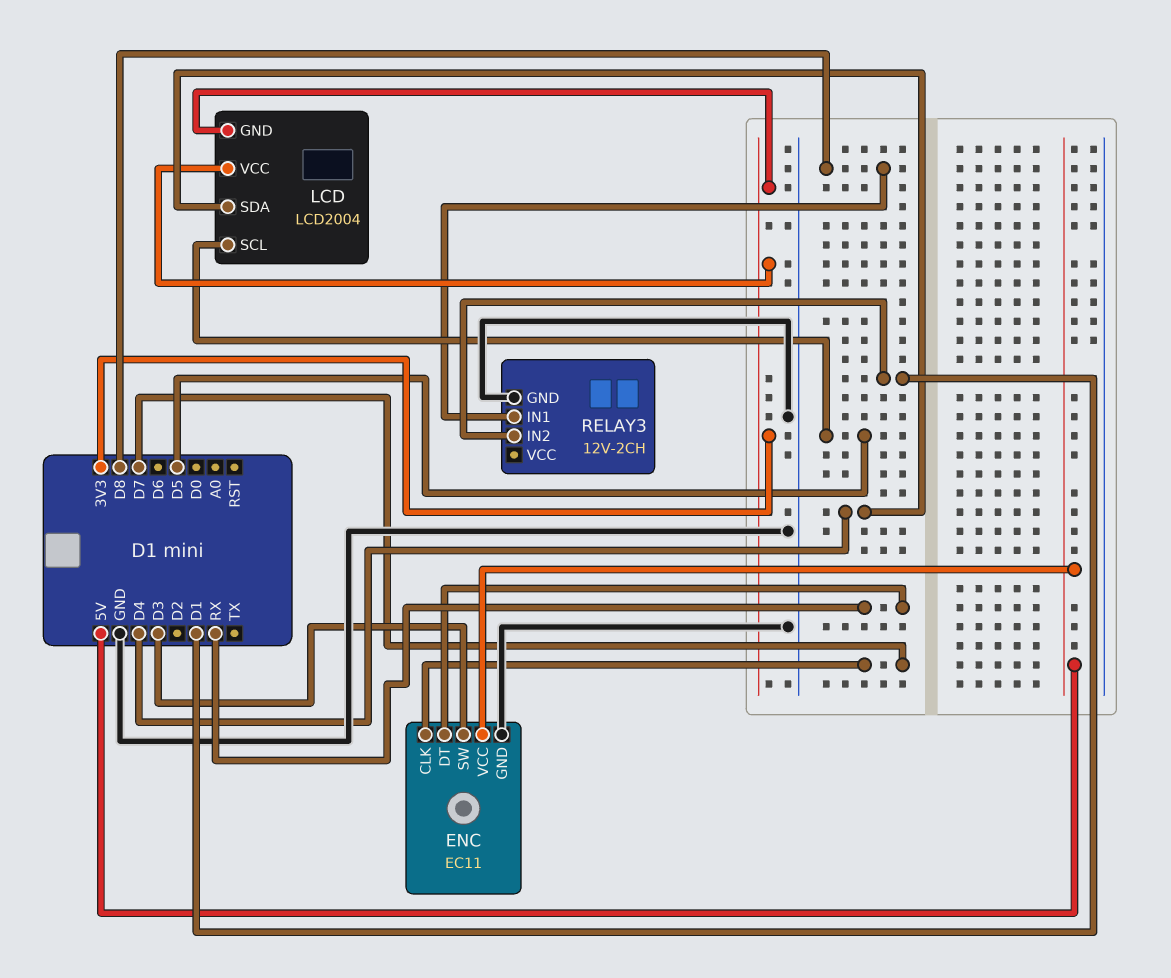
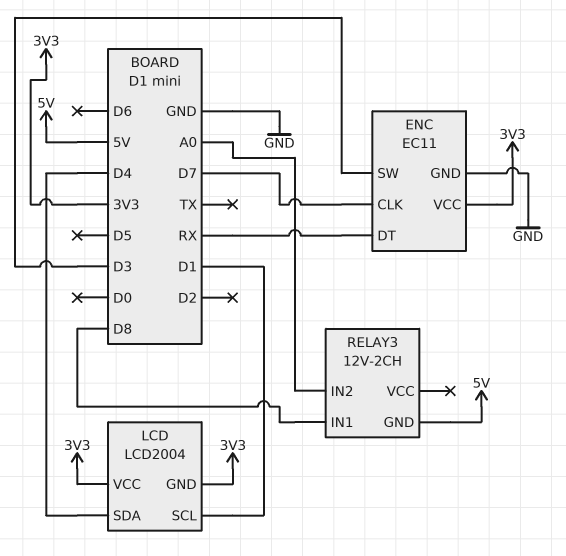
ENC pin VCC: 5V -> 3V3
LCD pin SCL: D5 -> D1
RELAY3 pin GND: GND -> 5V
RELAY3 pin IN2: D1 -> A0

